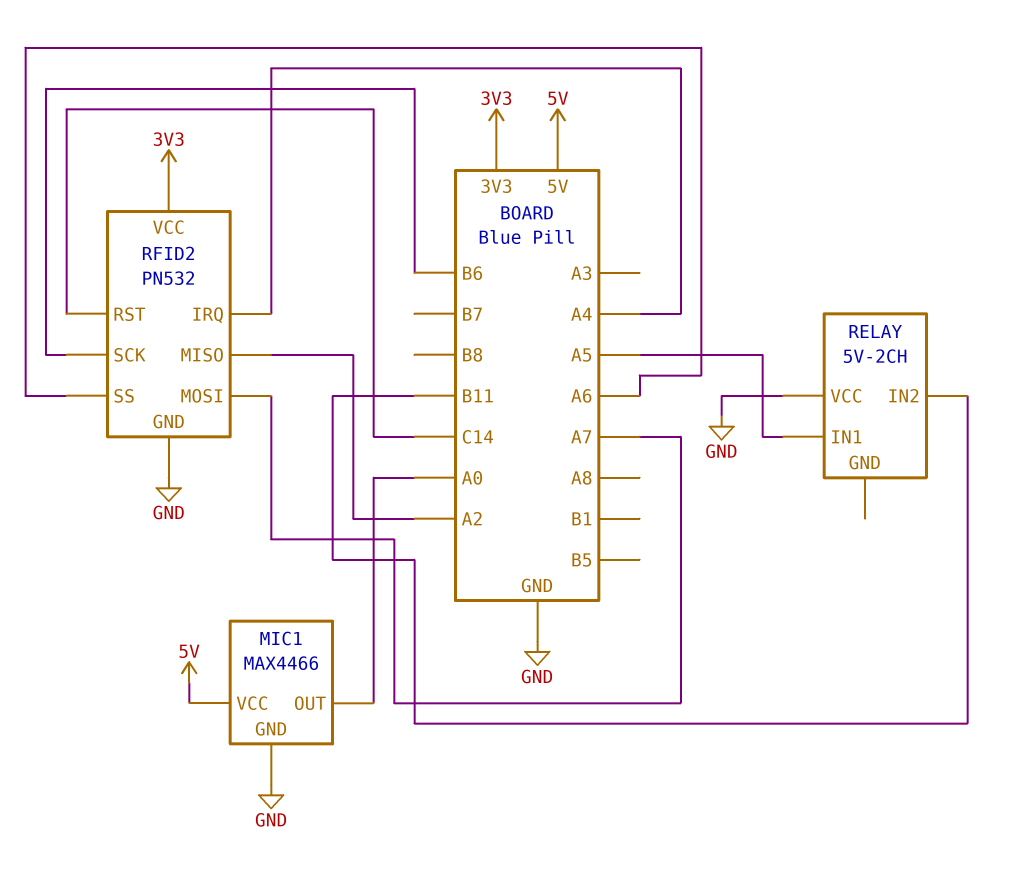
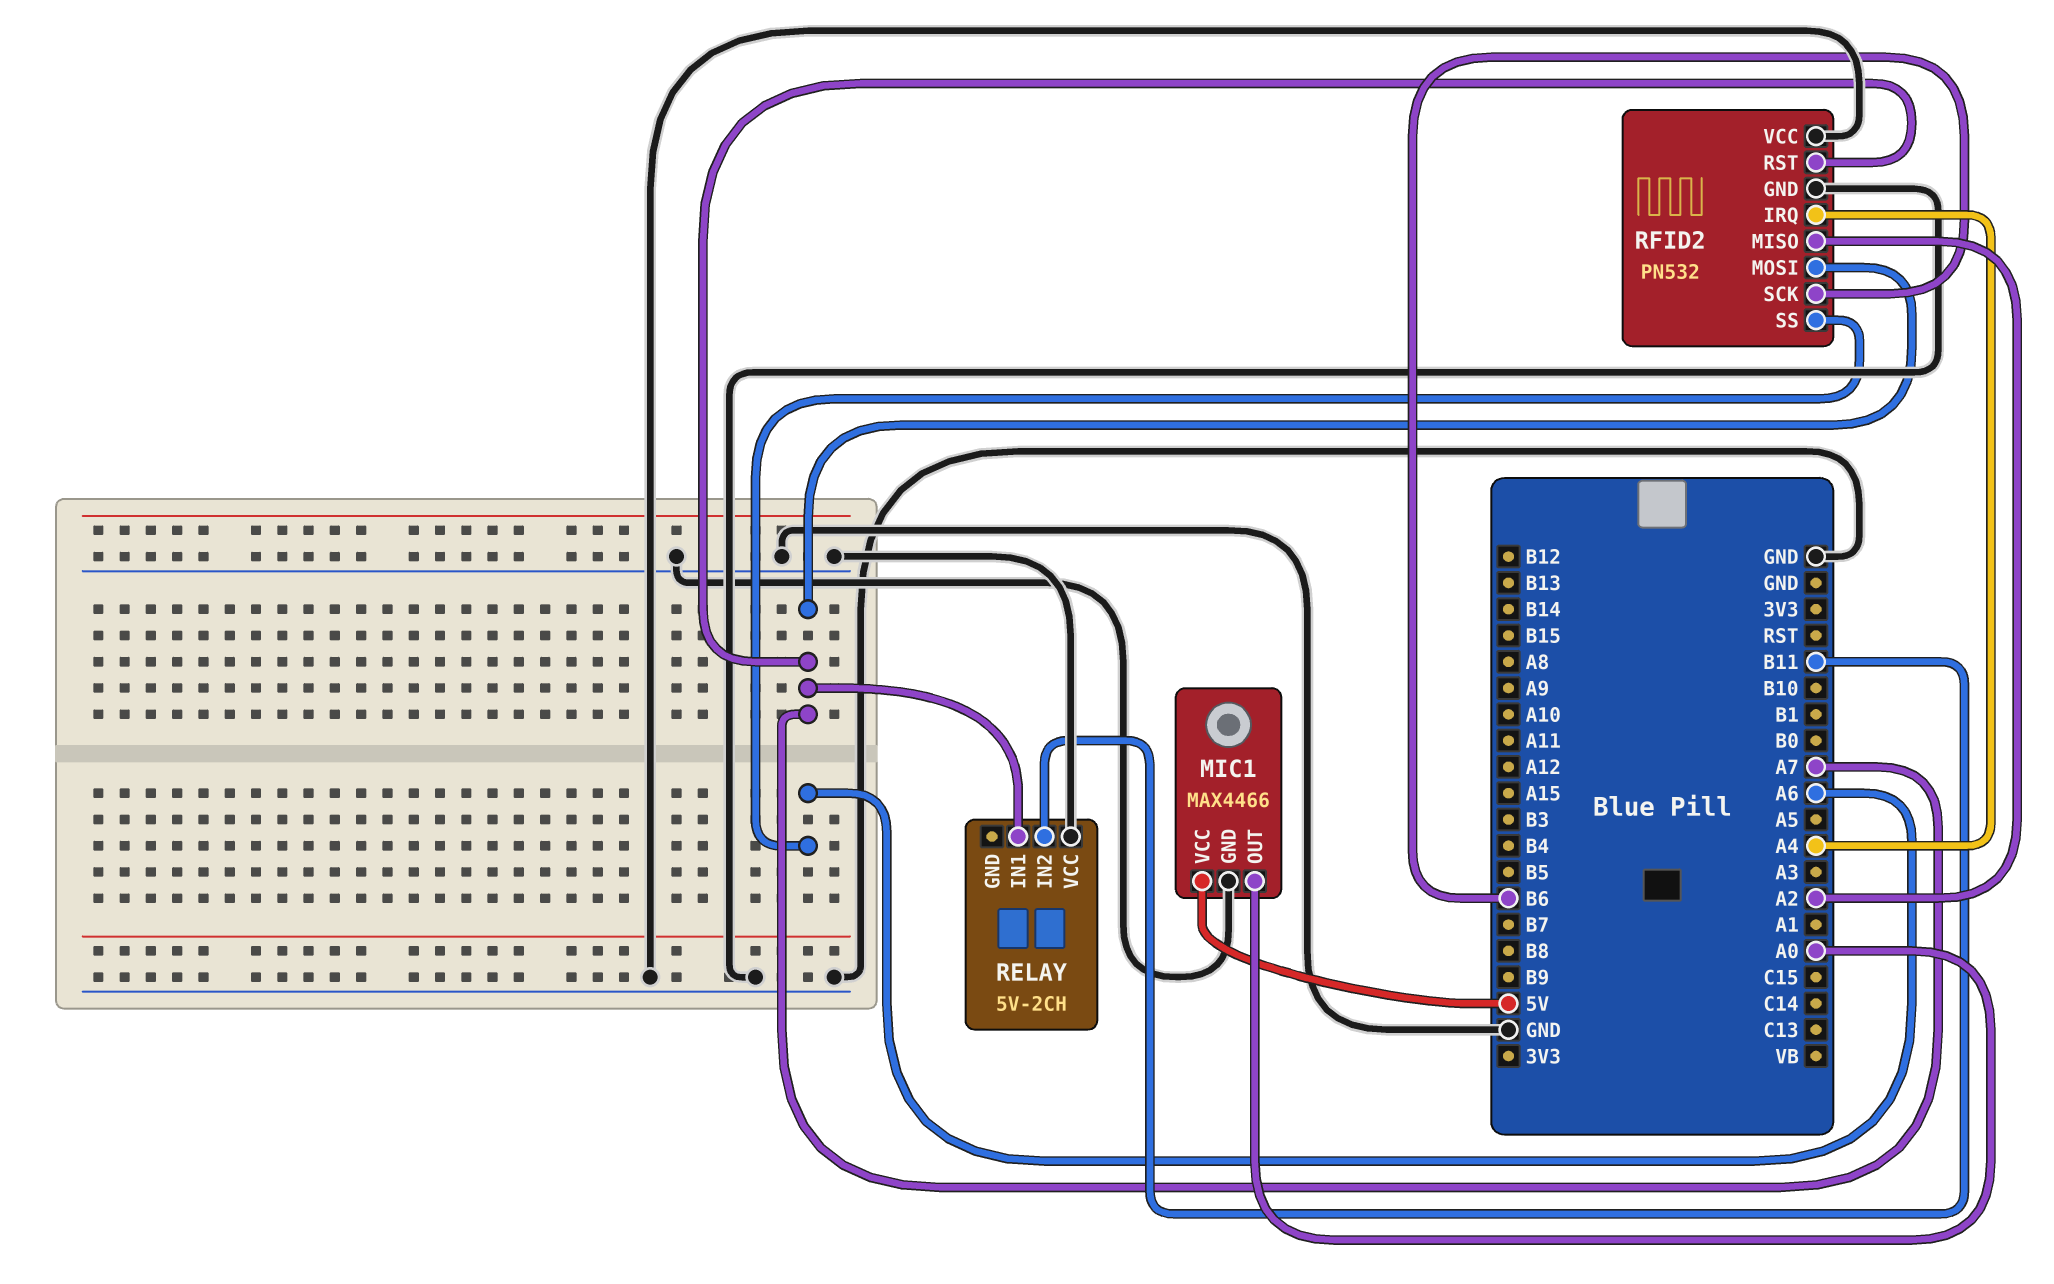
RELAY pin IN1: A5 -> A7
RFID2 pin RST: C14 -> A7
RFID2 pin VCC: 3V3 -> GND

